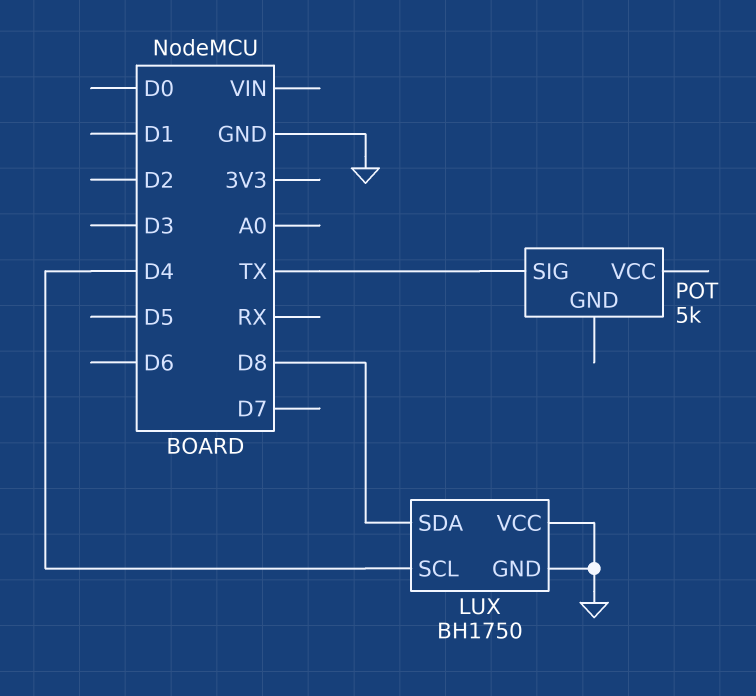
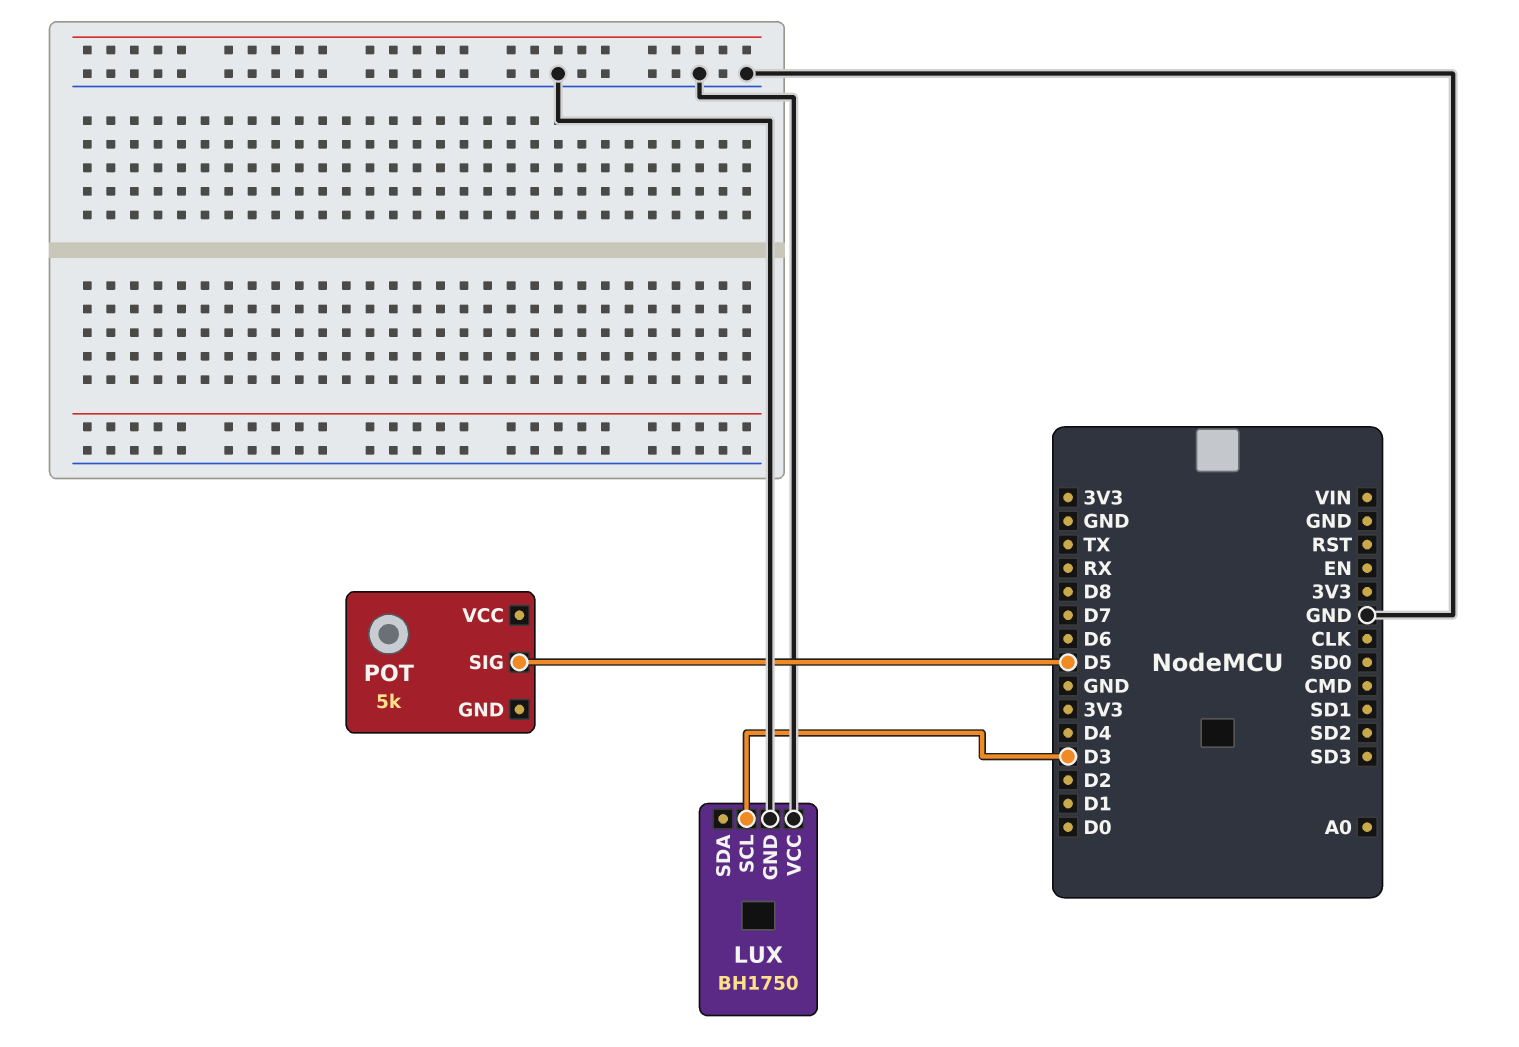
LUX pin SCL: D4 -> D3
LUX pin SDA: D8 -> none
POT pin SIG: TX -> D5

